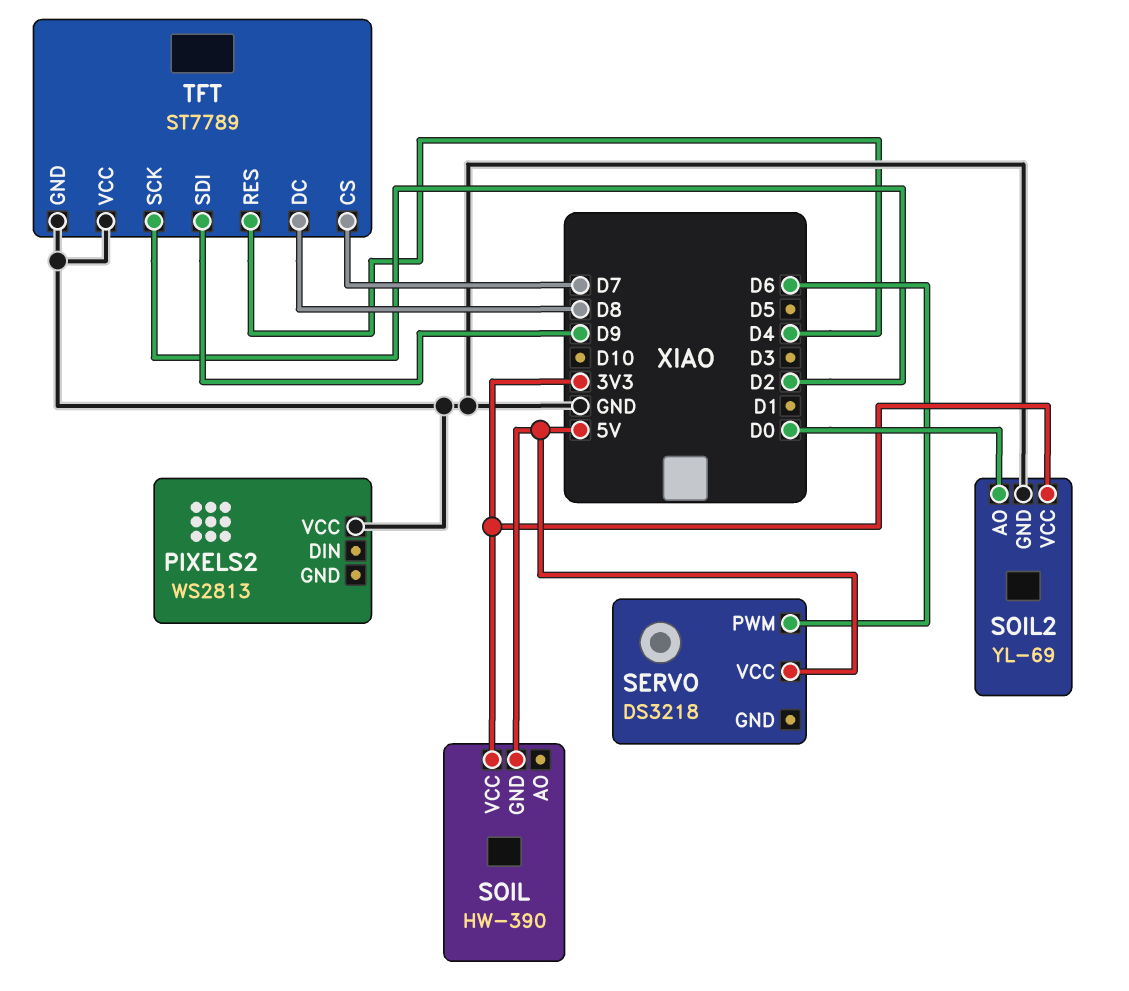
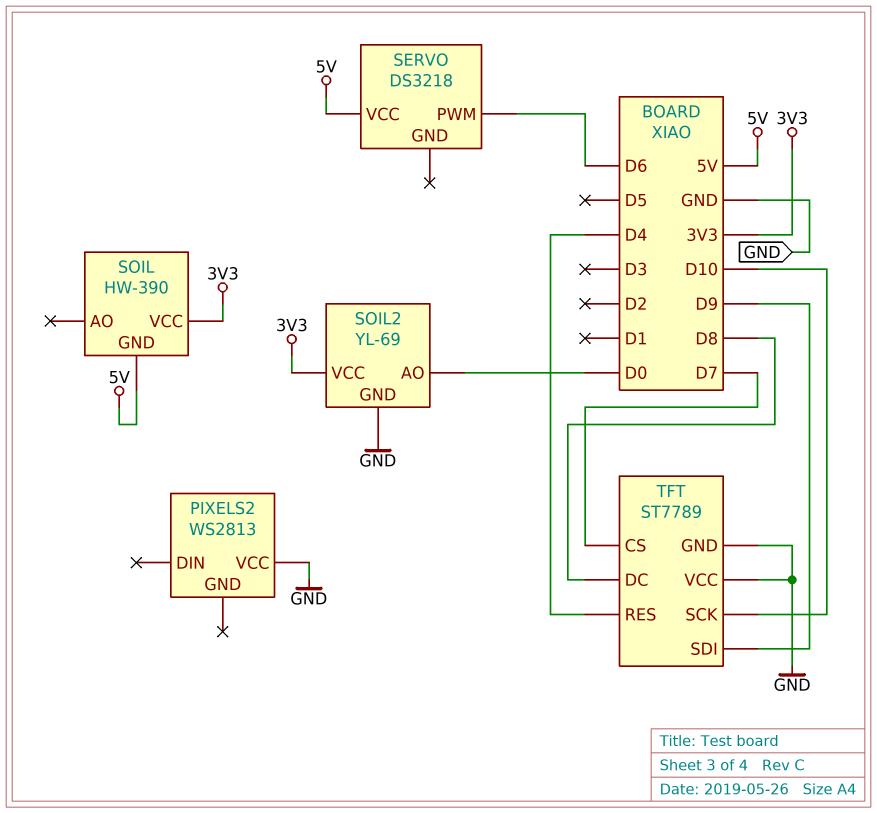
TFT pin SCK: D2 -> D10

